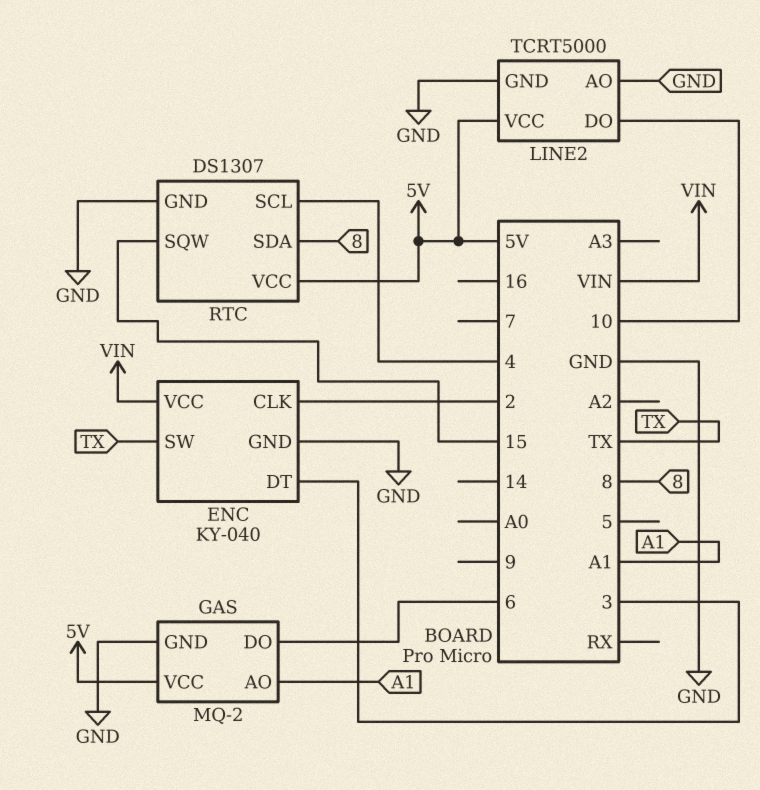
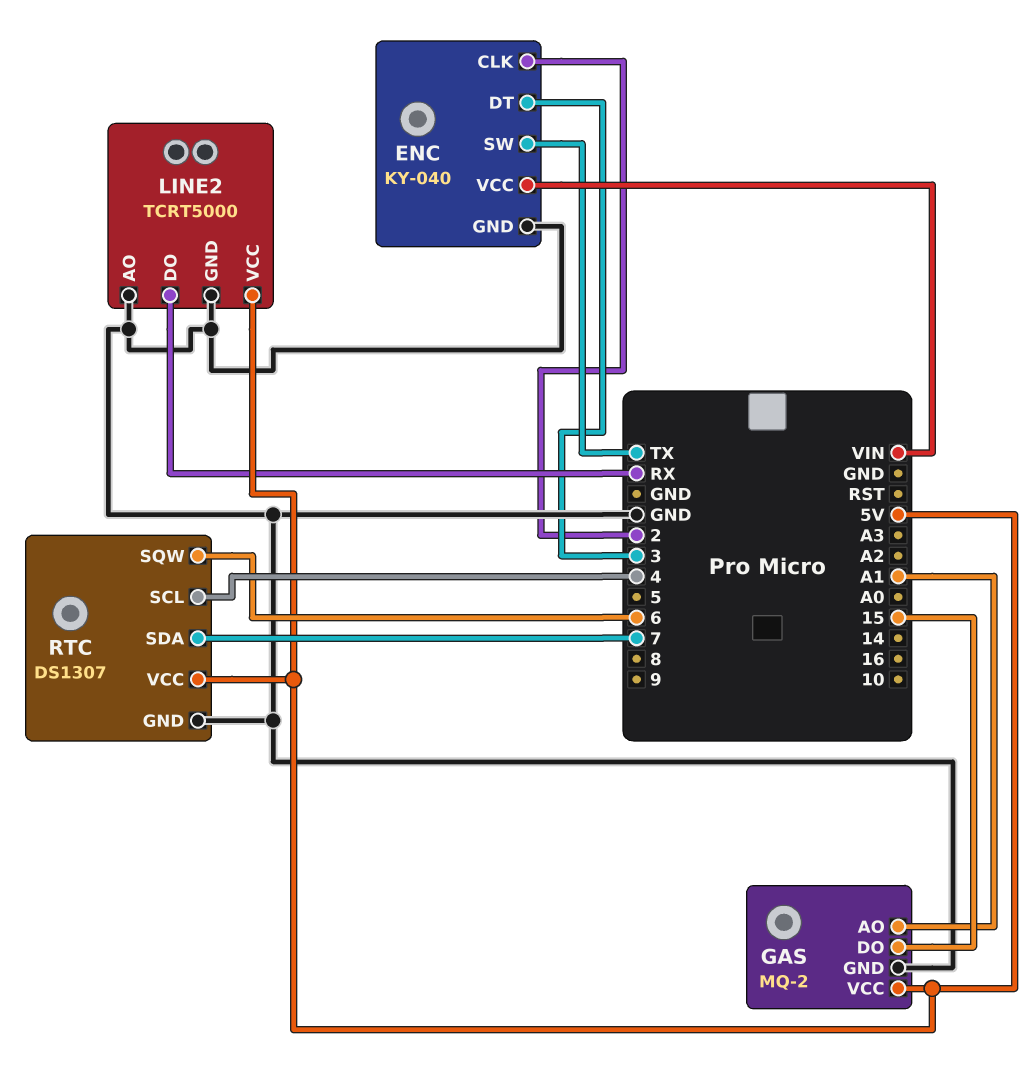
GAS pin DO: 6 -> 15
LINE2 pin DO: 10 -> RX
RTC pin SDA: 8 -> 7
RTC pin SQW: 15 -> 6

